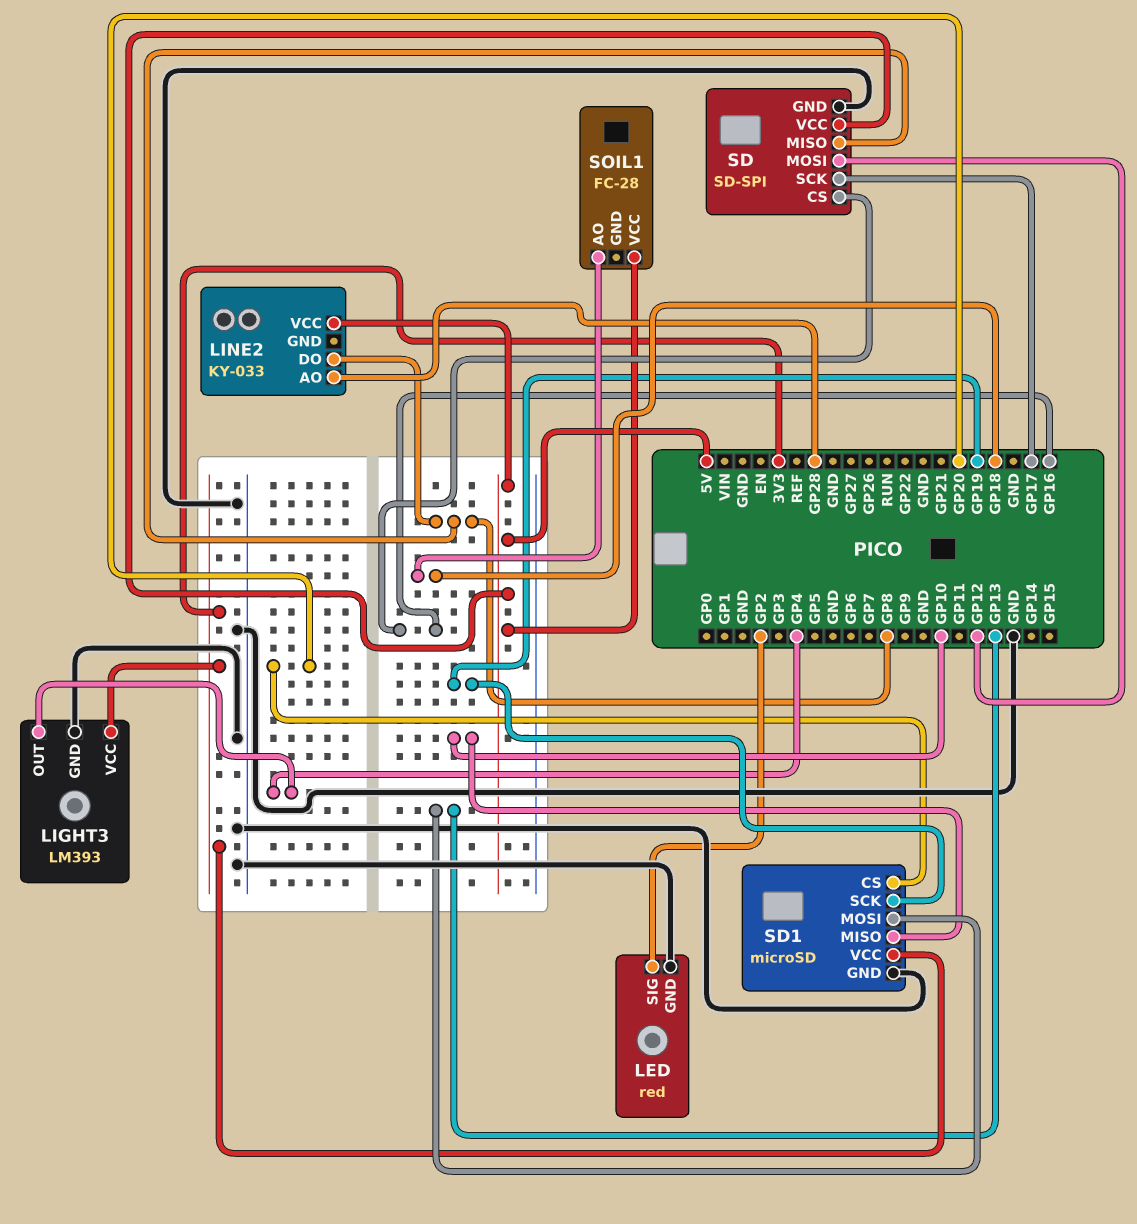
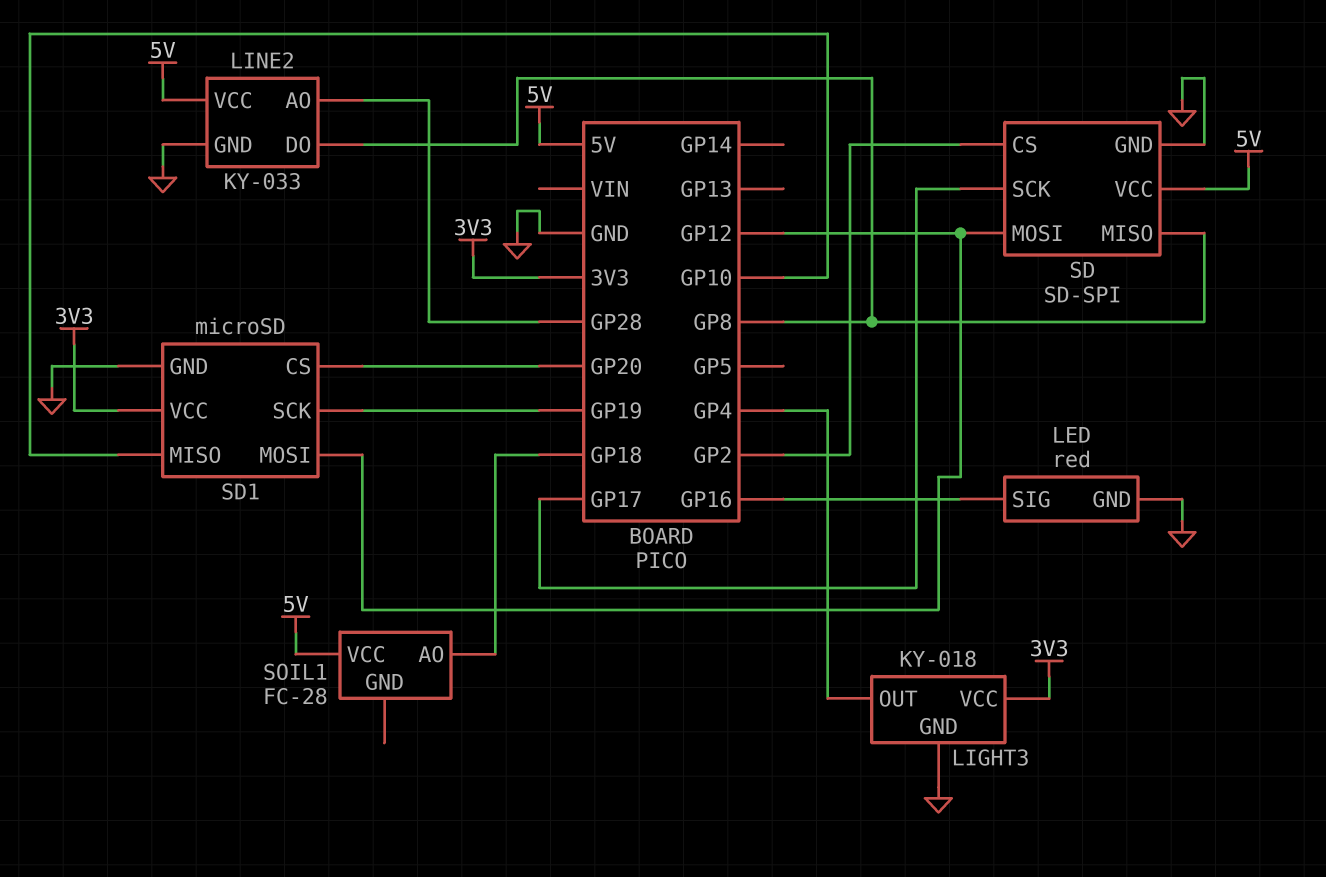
LED pin SIG: GP2 -> GP16
LIGHT3: LM393 -> KY-018
LINE2 pin GND: none -> GND
SD pin CS: GP16 -> GP2
SD1 pin MOSI: GP13 -> GP12

